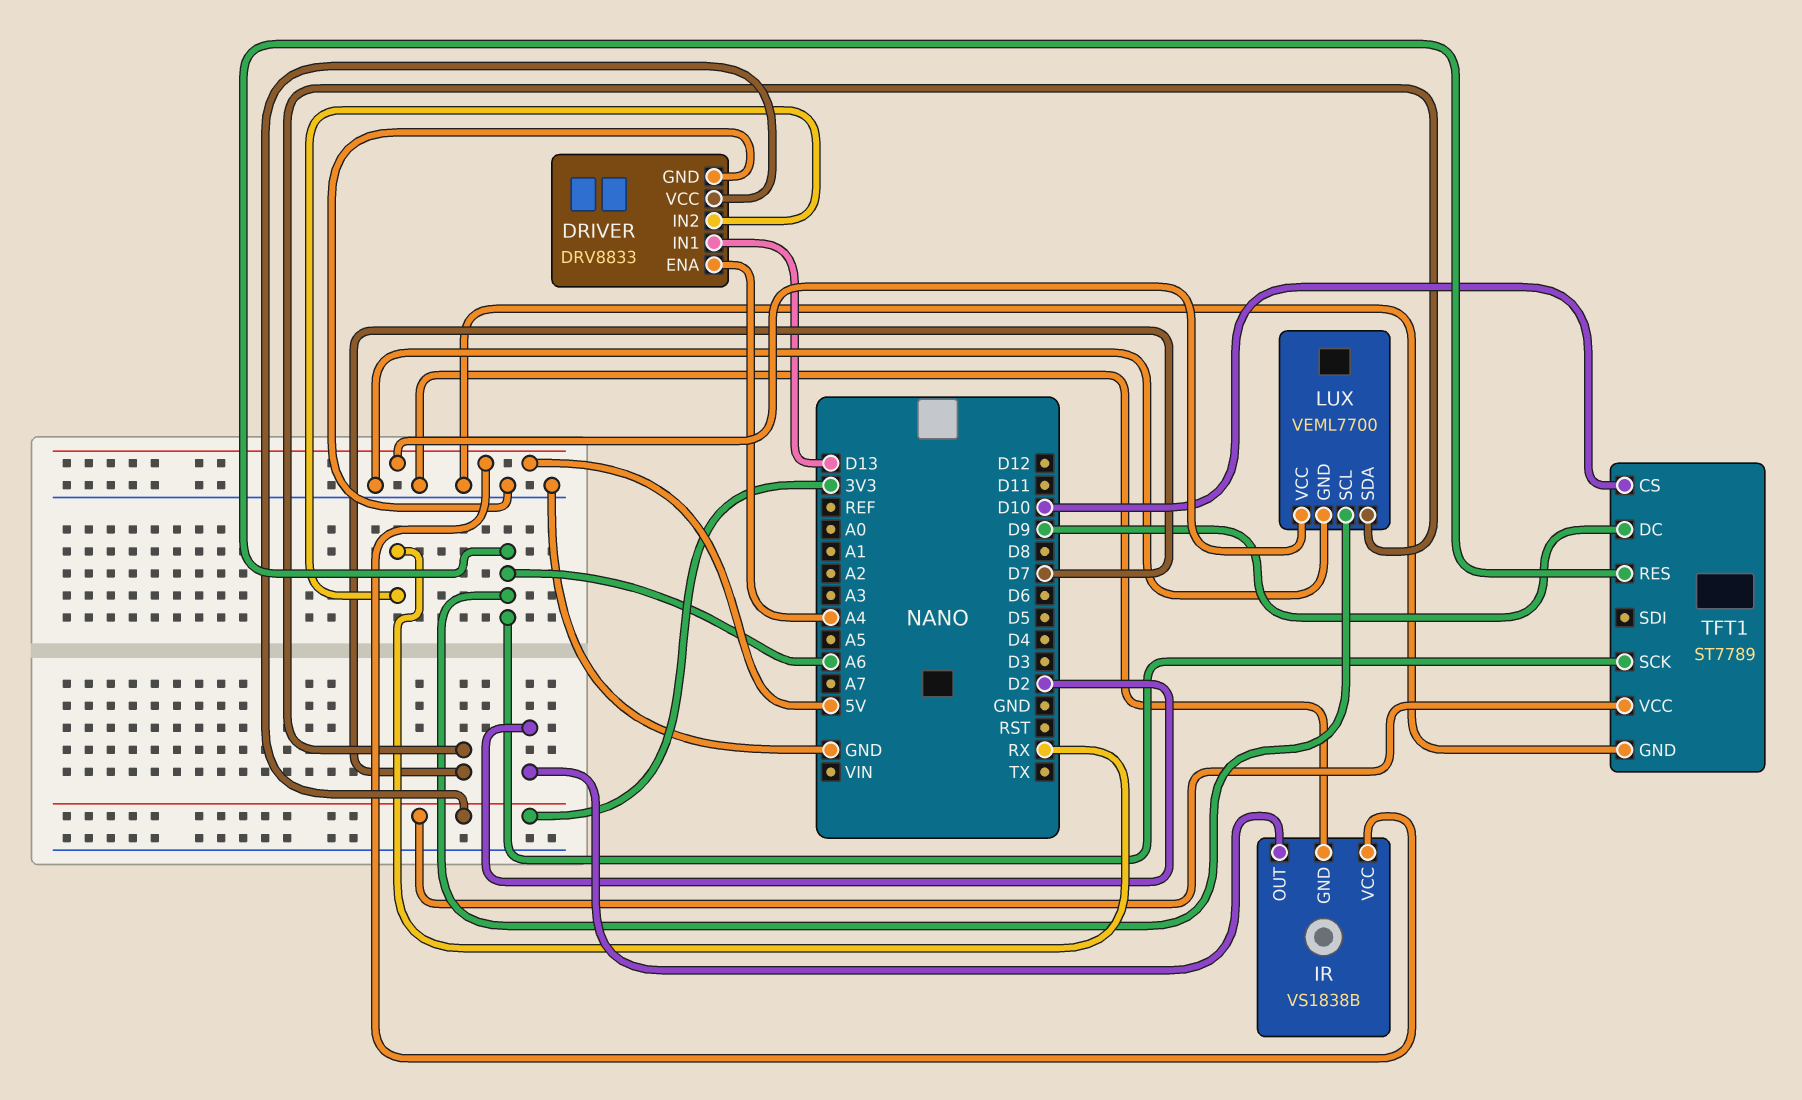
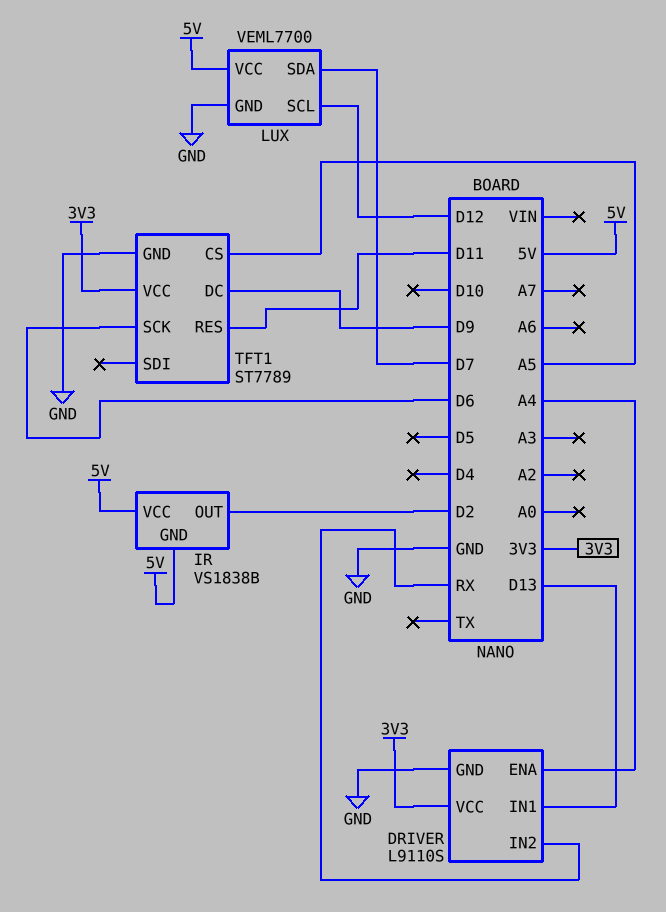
DRIVER: DRV8833 -> L9110S
IR pin GND: GND -> 5V
LUX pin SCL: A6 -> D12
TFT1 pin CS: D10 -> A5
TFT1 pin RES: A6 -> D11
TFT1 pin SCK: A6 -> D6

